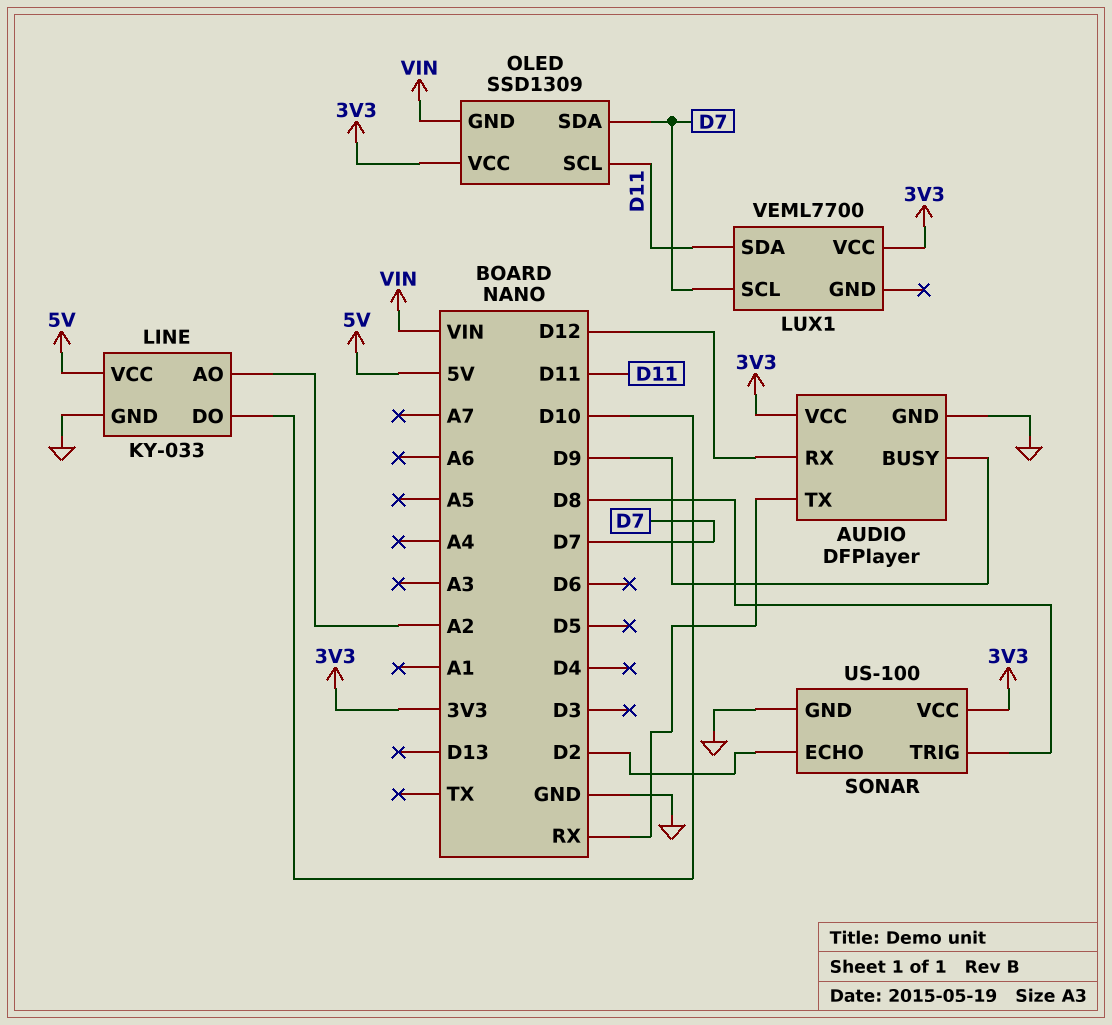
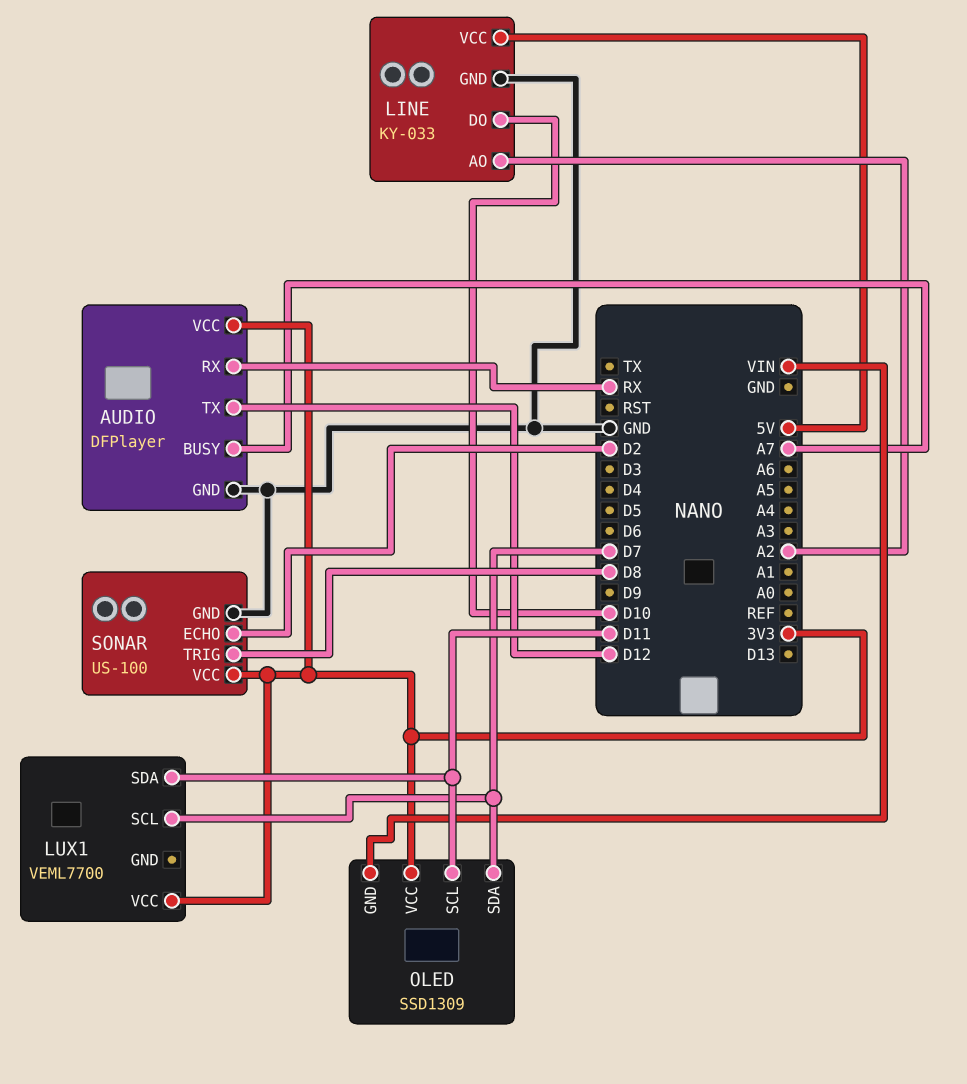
AUDIO pin BUSY: D9 -> A7
AUDIO pin RX: D12 -> RX
AUDIO pin TX: RX -> D12

